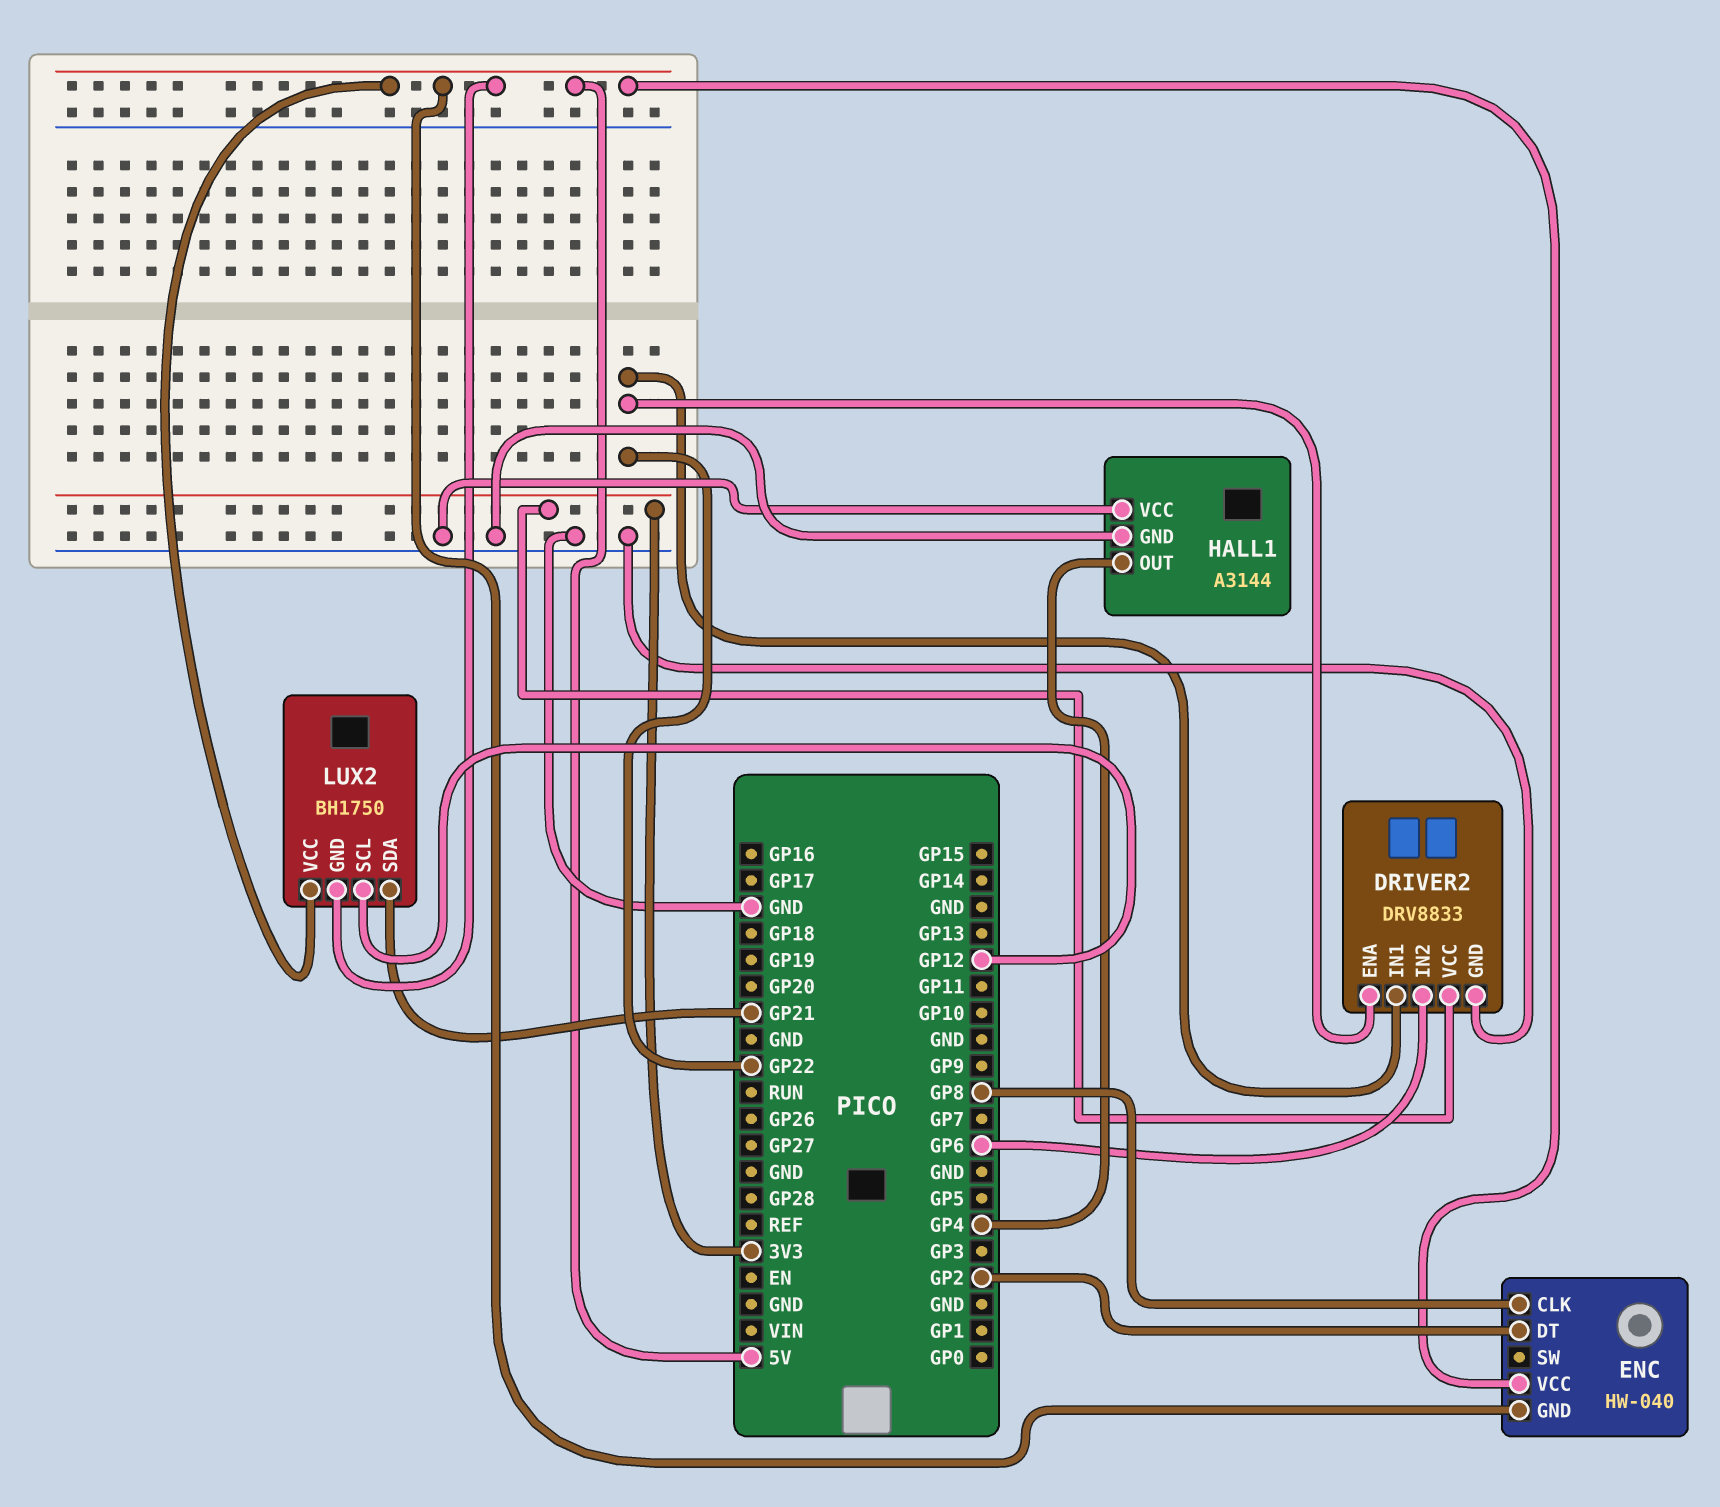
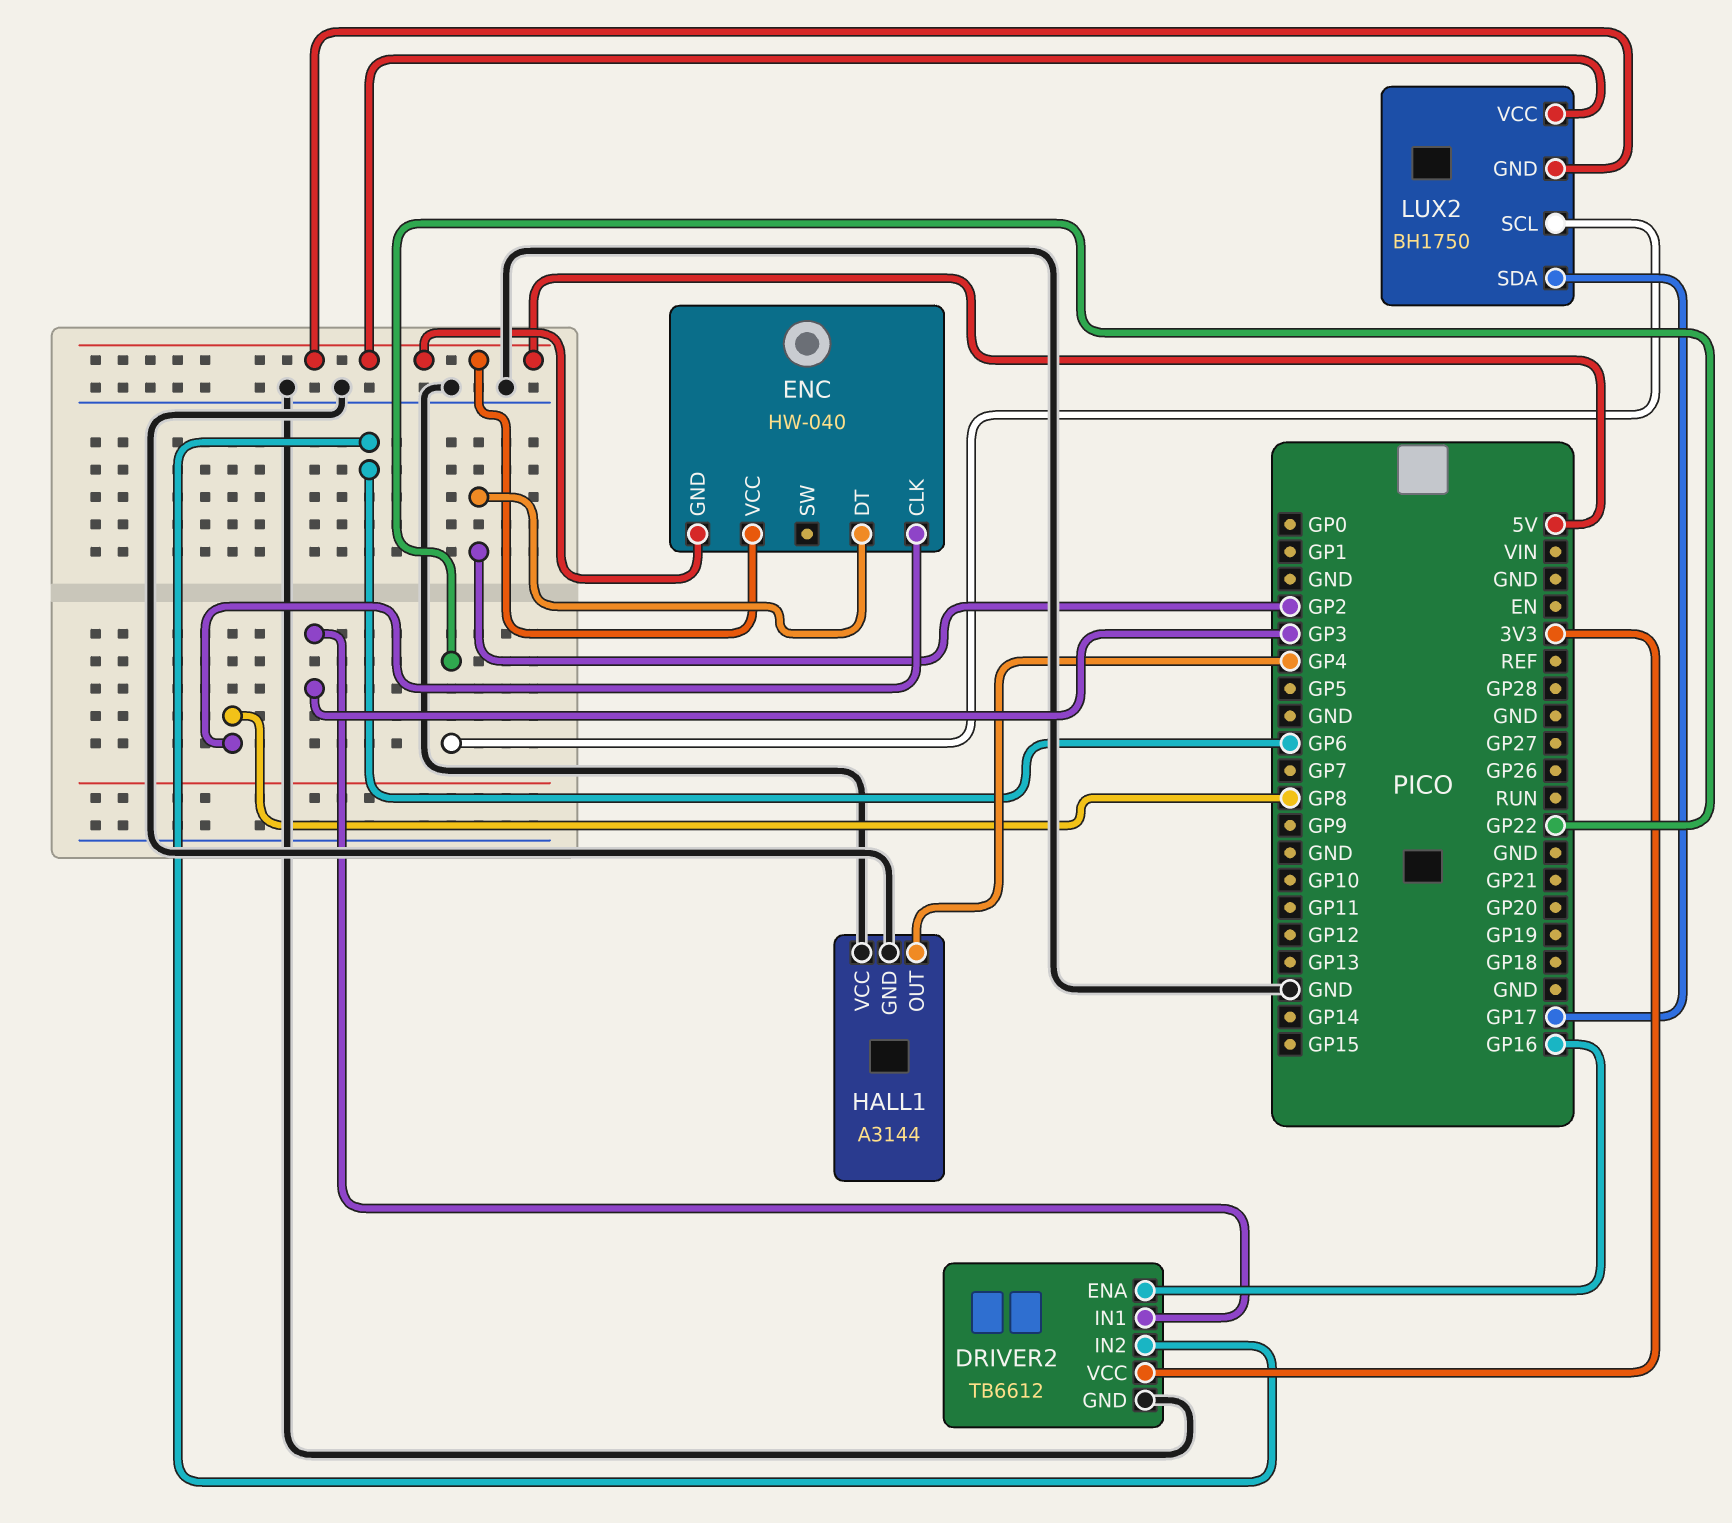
DRIVER2: DRV8833 -> TB6612
DRIVER2 pin ENA: GP22 -> GP16
DRIVER2 pin IN1: GP22 -> GP3
LUX2 pin SCL: GP12 -> GP22
LUX2 pin SDA: GP21 -> GP17

